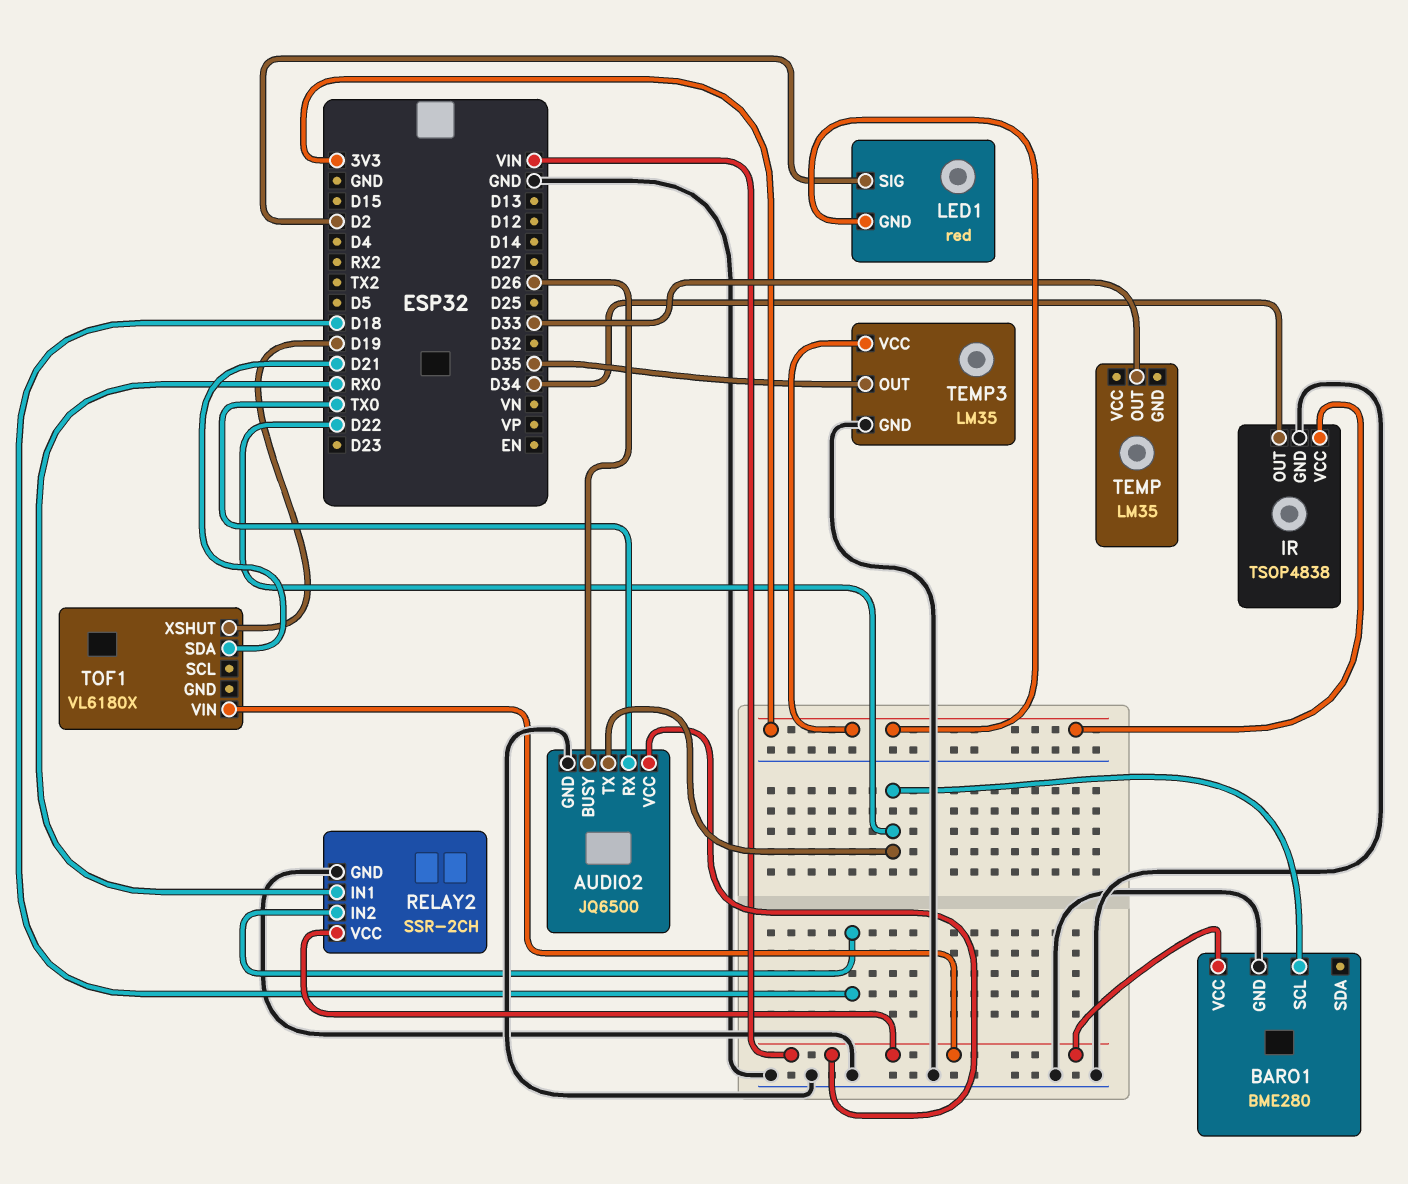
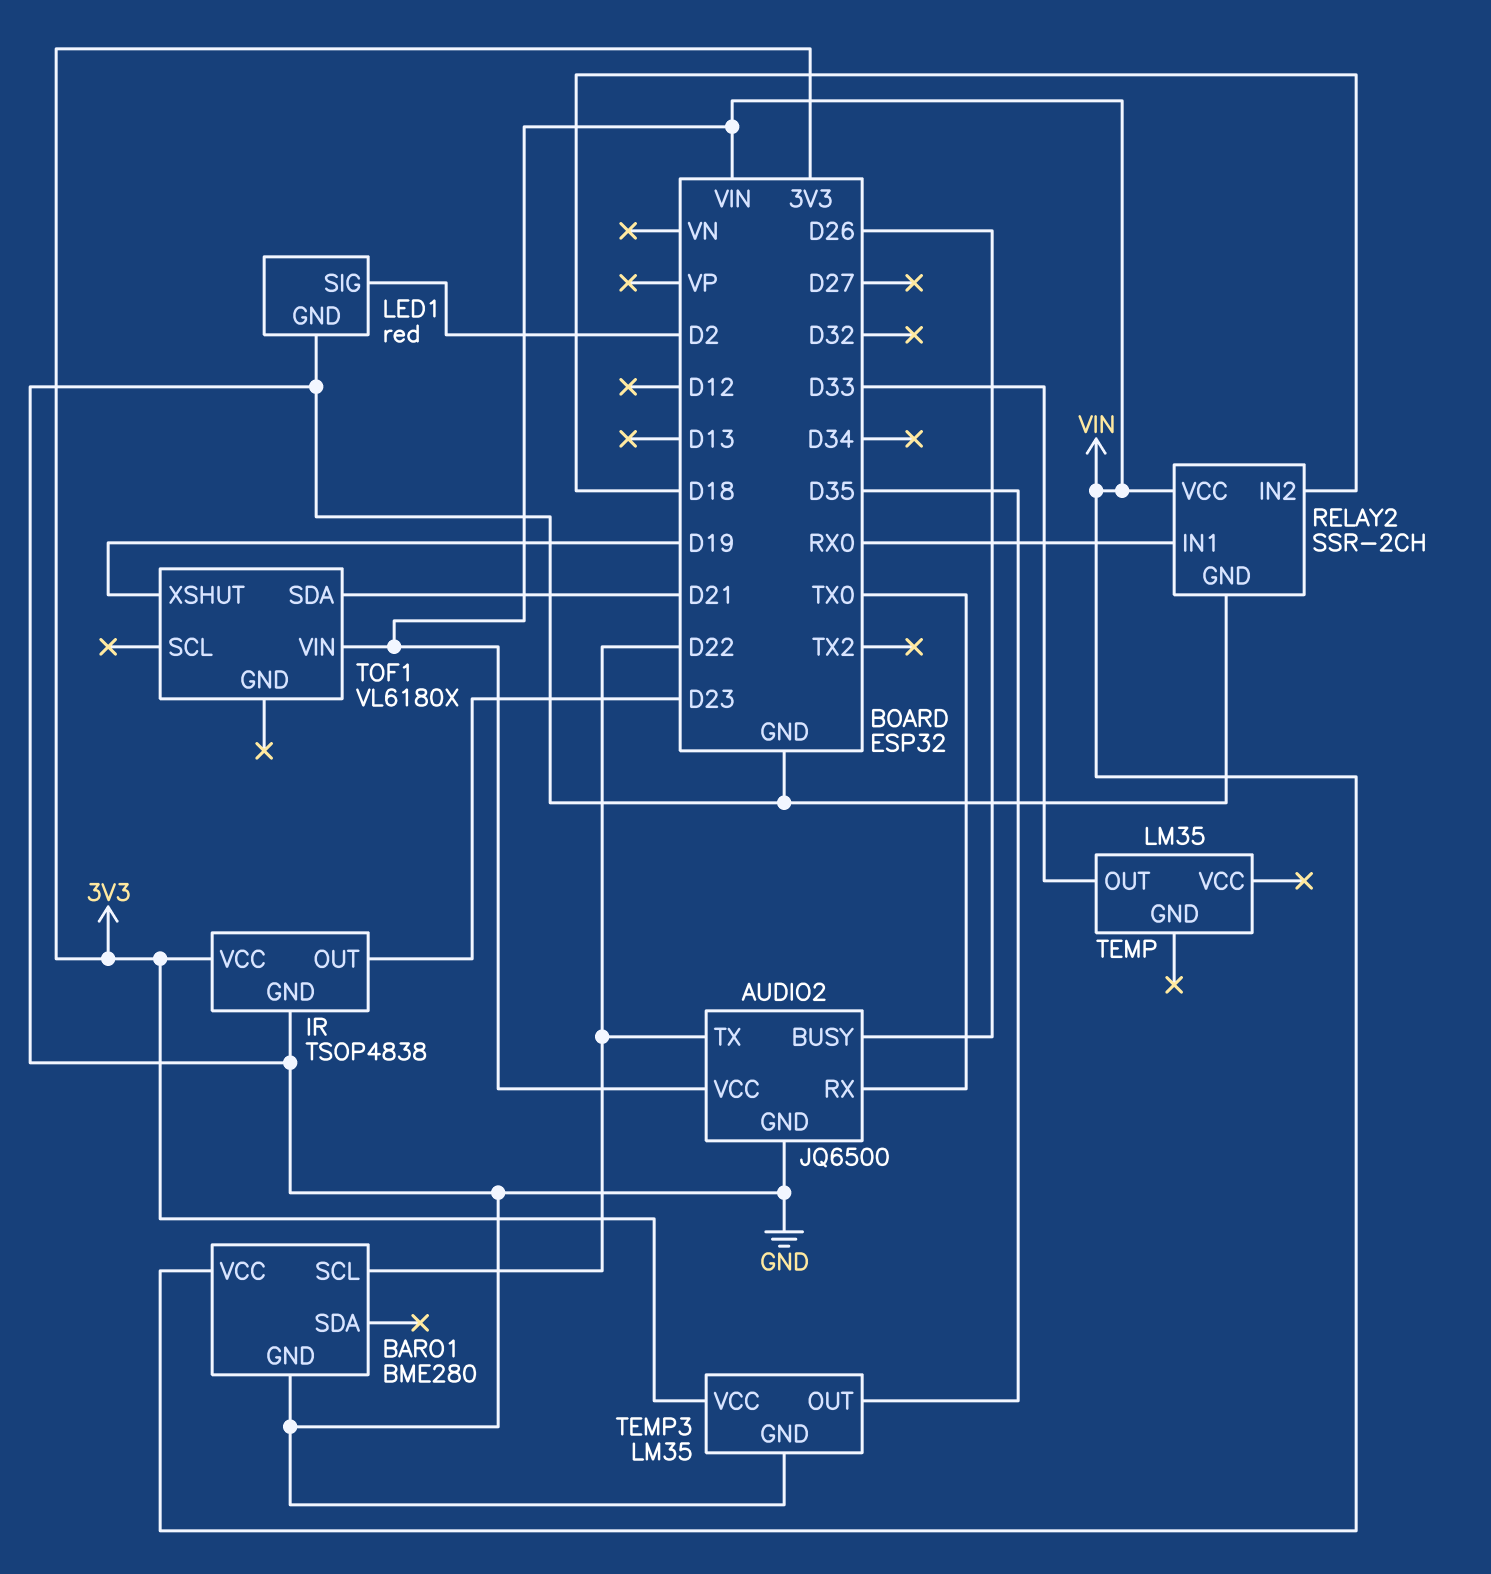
IR pin OUT: D34 -> D23
LED1 pin GND: 3V3 -> GND

